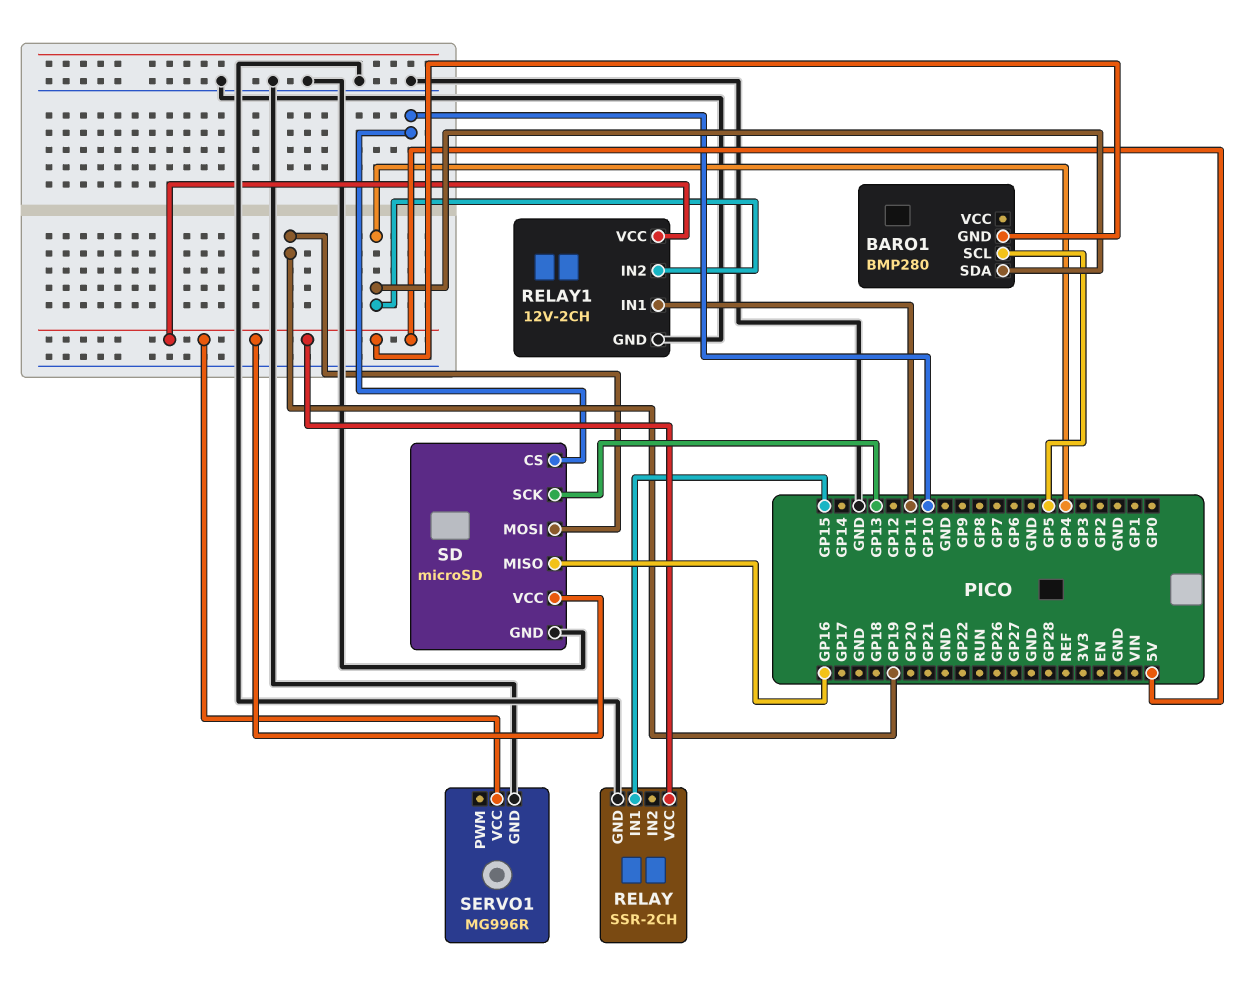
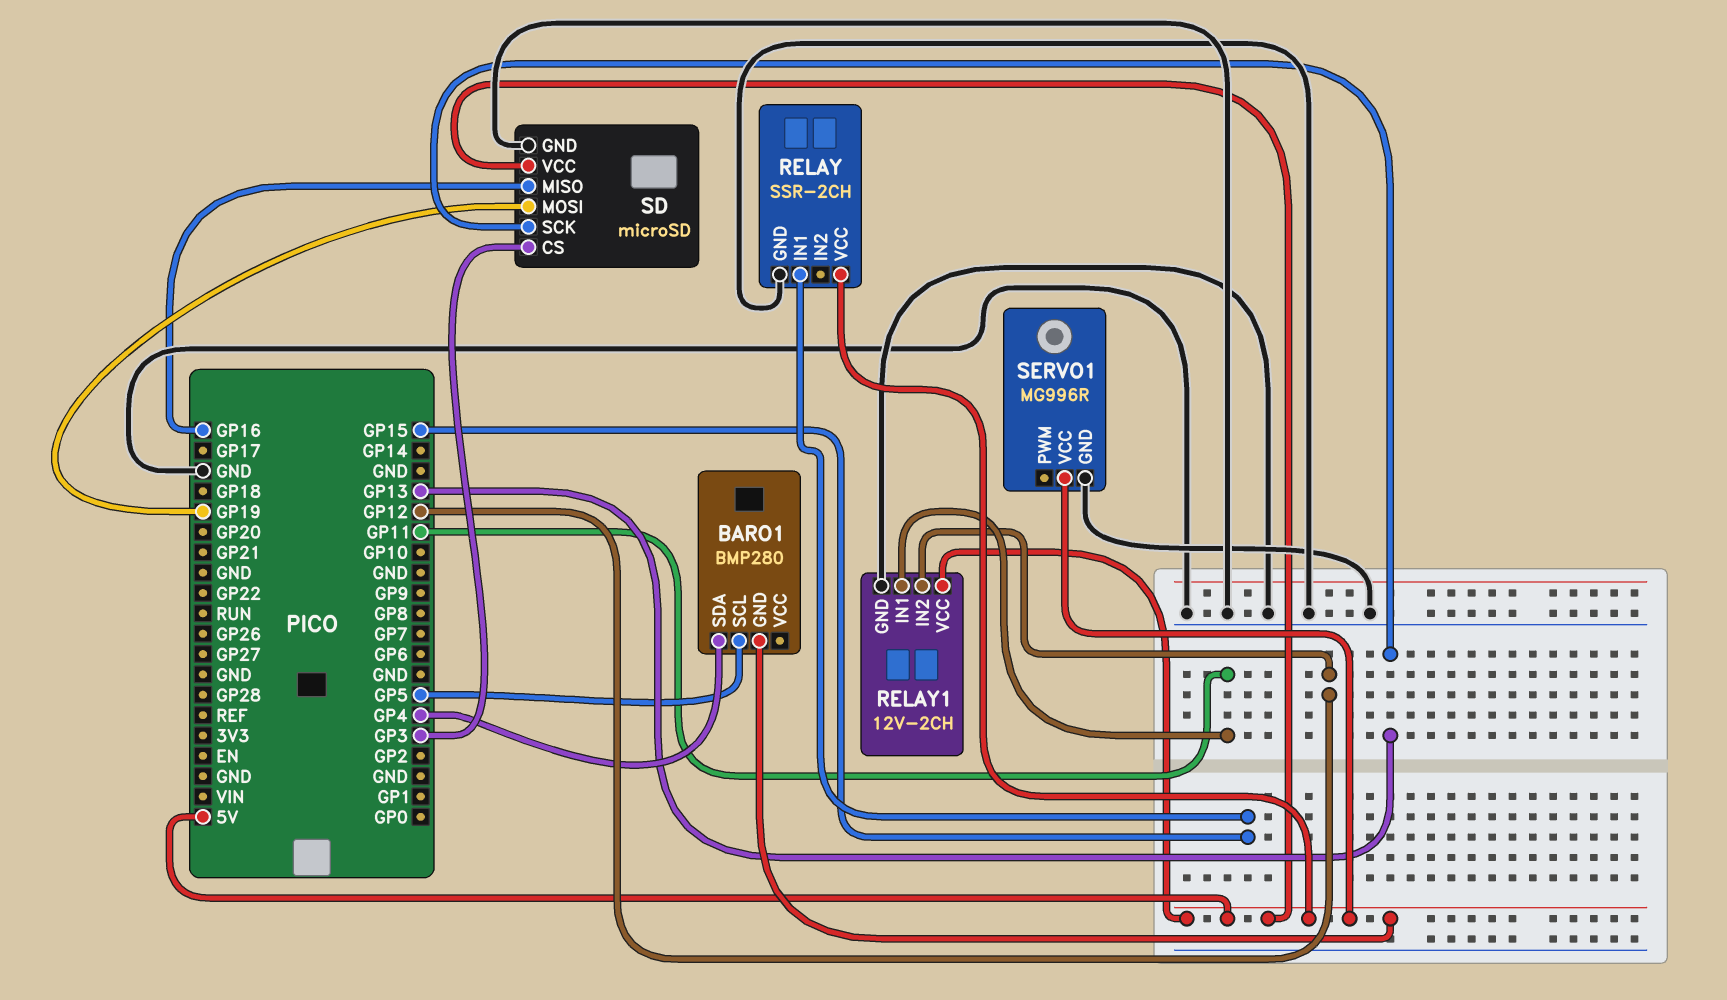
RELAY1 pin IN2: GP4 -> GP12
SD pin CS: GP10 -> GP3

